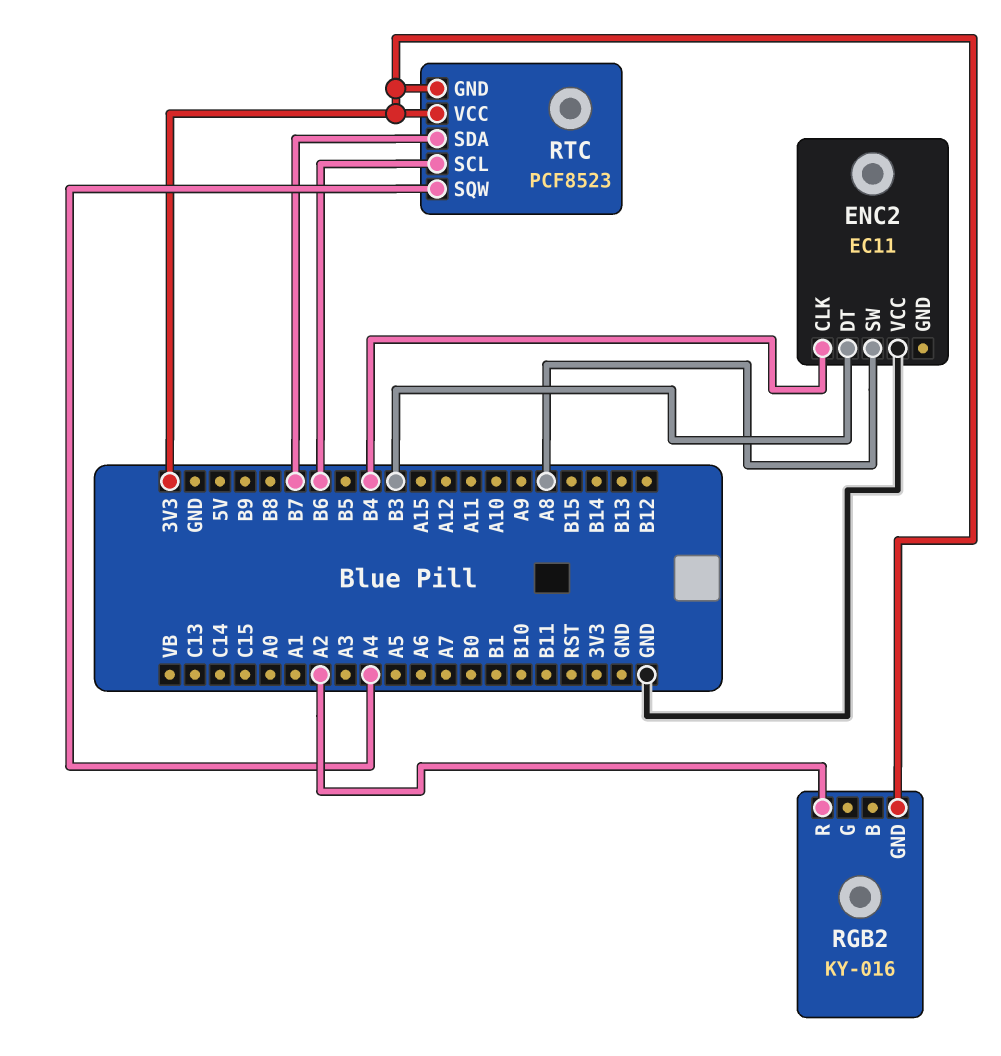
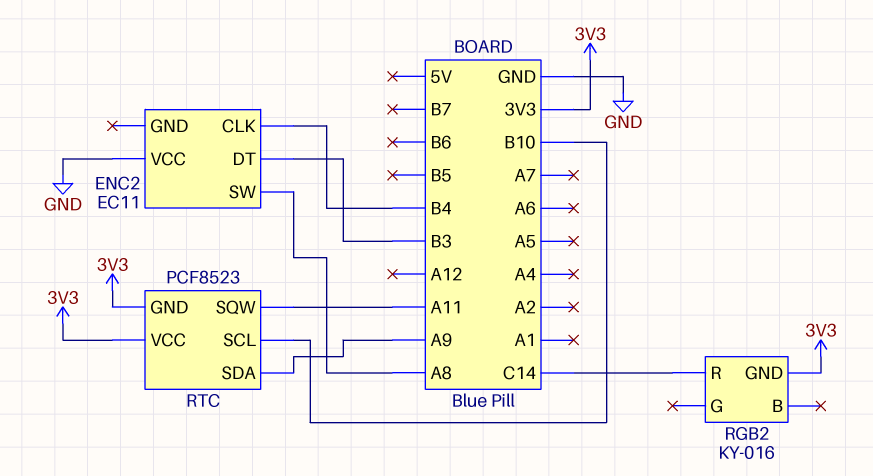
RGB2 pin R: A2 -> C14
RTC pin SCL: B6 -> B10
RTC pin SDA: B7 -> A9
RTC pin SQW: A4 -> A11

